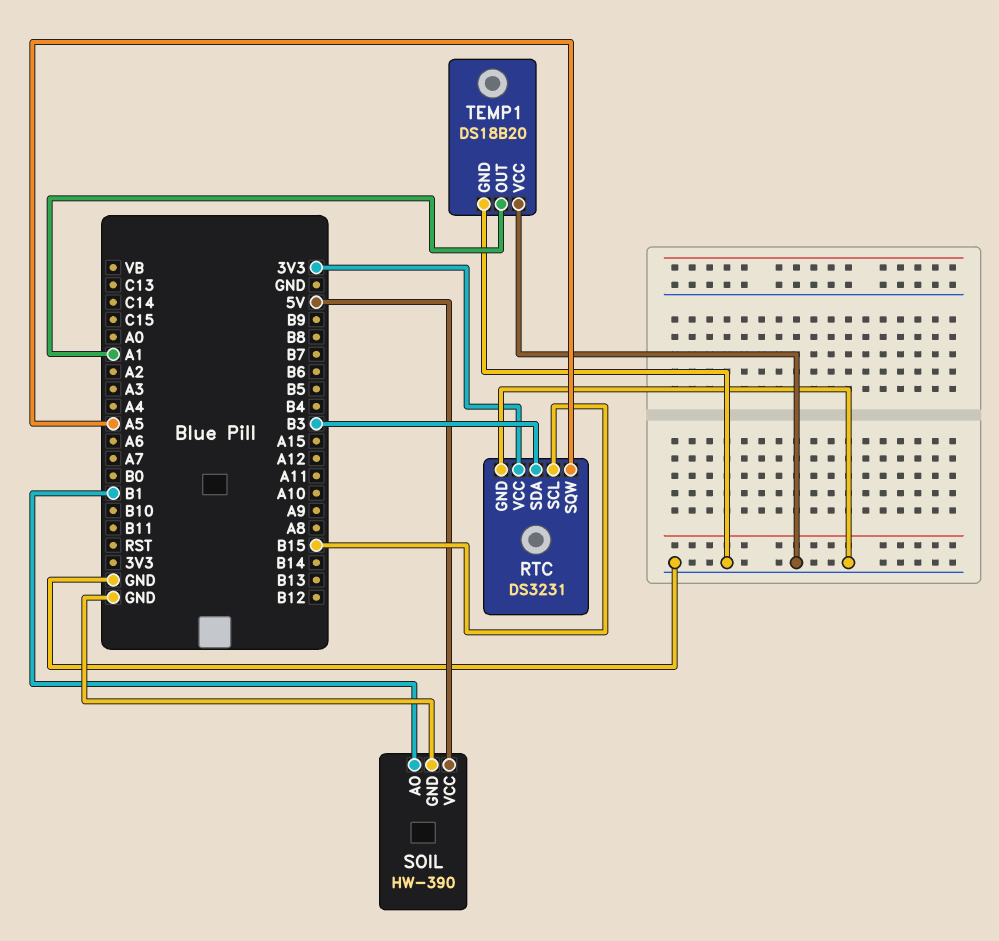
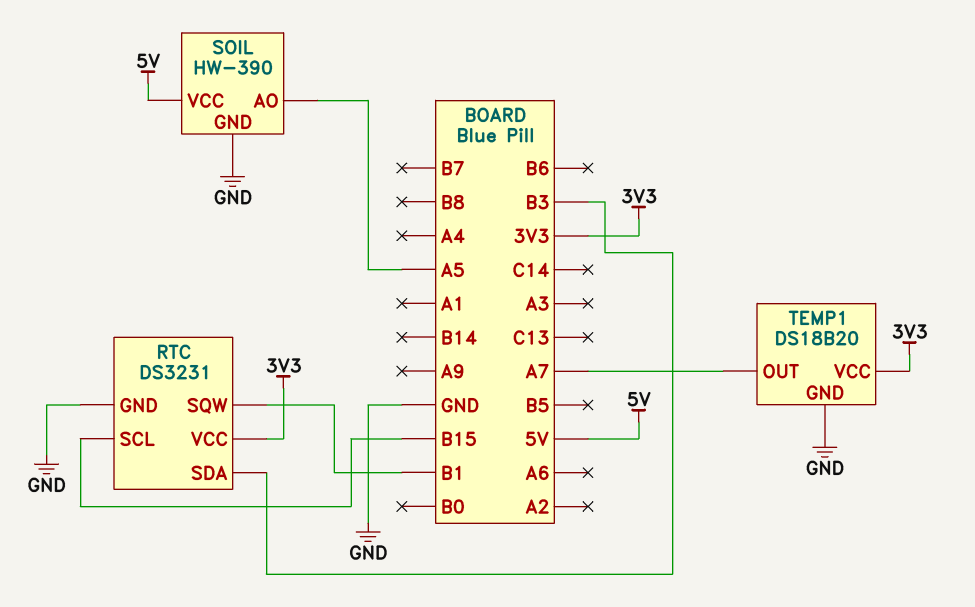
RTC pin SQW: A5 -> B1
SOIL pin AO: B1 -> A5
TEMP1 pin OUT: A1 -> A7
TEMP1 pin VCC: GND -> 3V3

